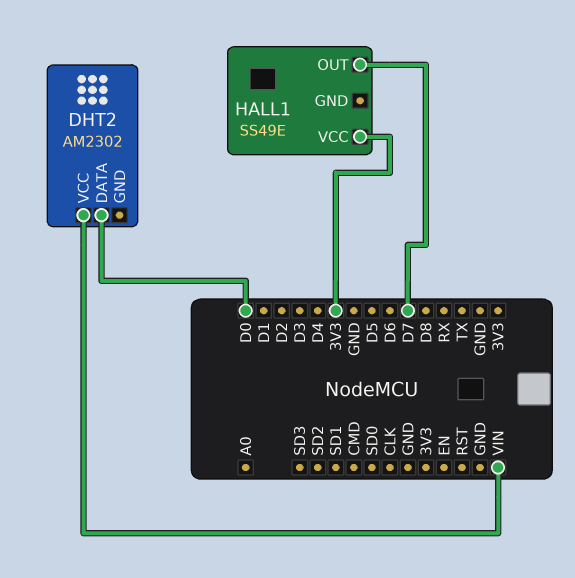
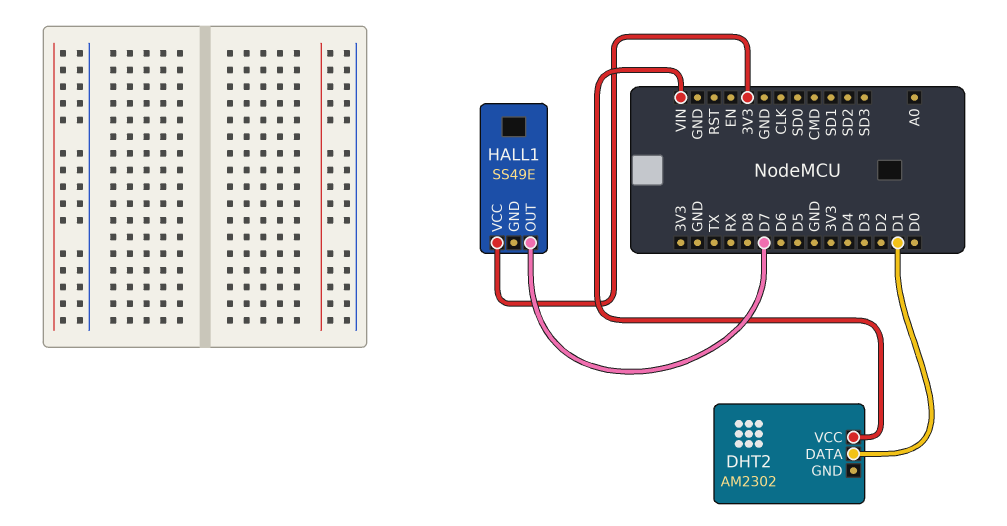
DHT2 pin DATA: D0 -> D1

